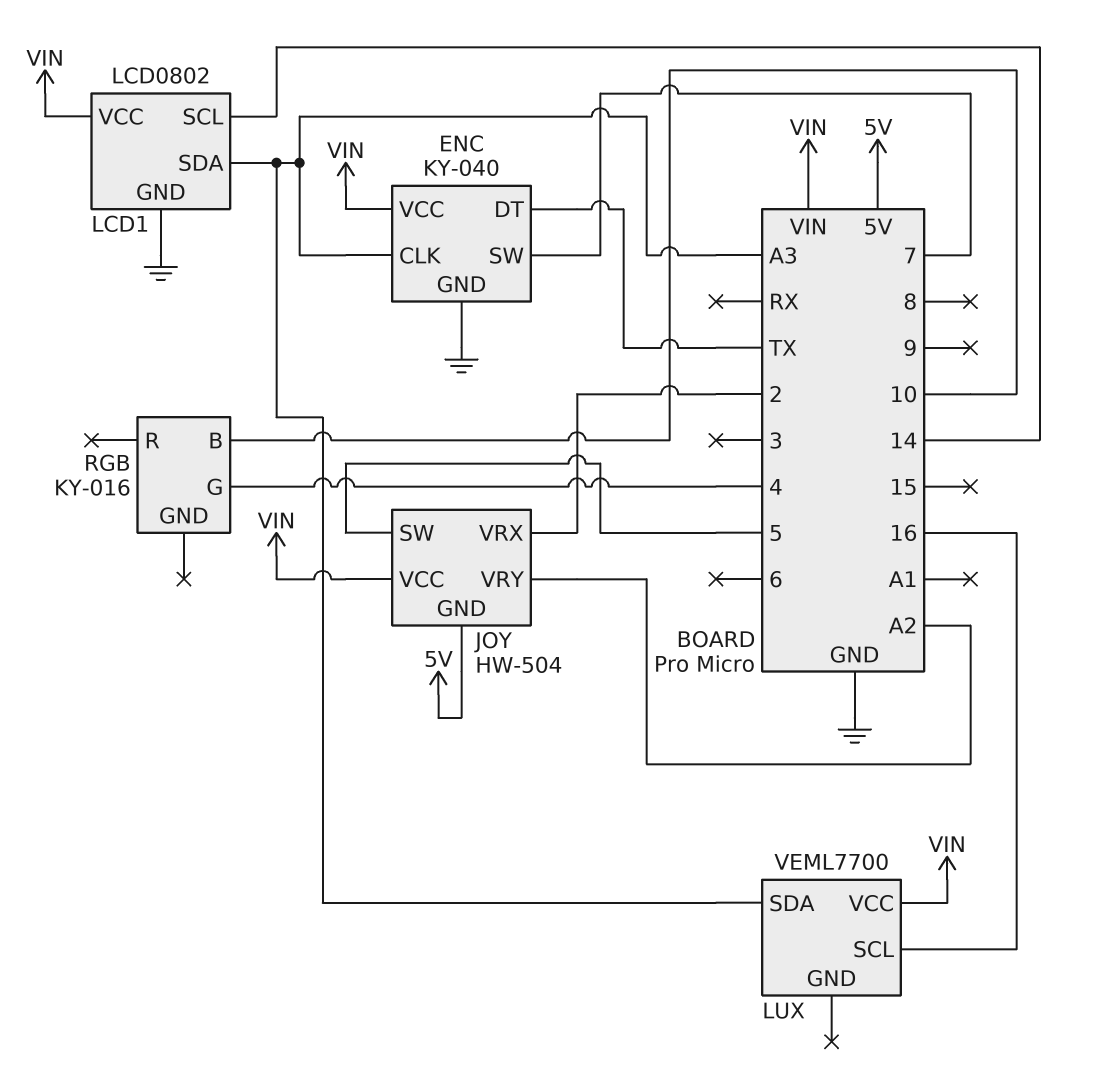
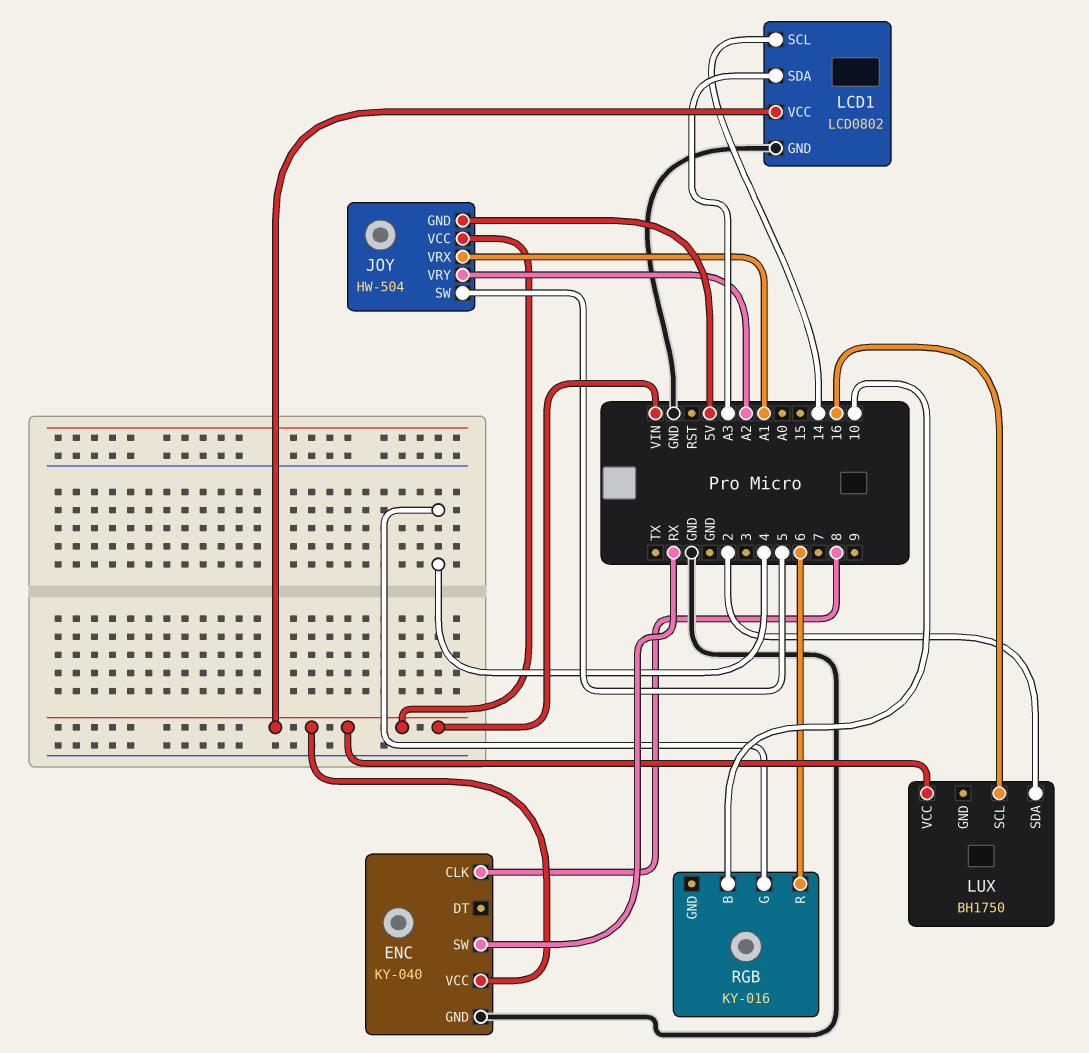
ENC pin CLK: A3 -> 8
ENC pin DT: TX -> none
ENC pin SW: 7 -> RX
JOY pin VRX: 2 -> A1
LUX: VEML7700 -> BH1750
LUX pin SDA: A3 -> 2
RGB pin R: none -> 6

